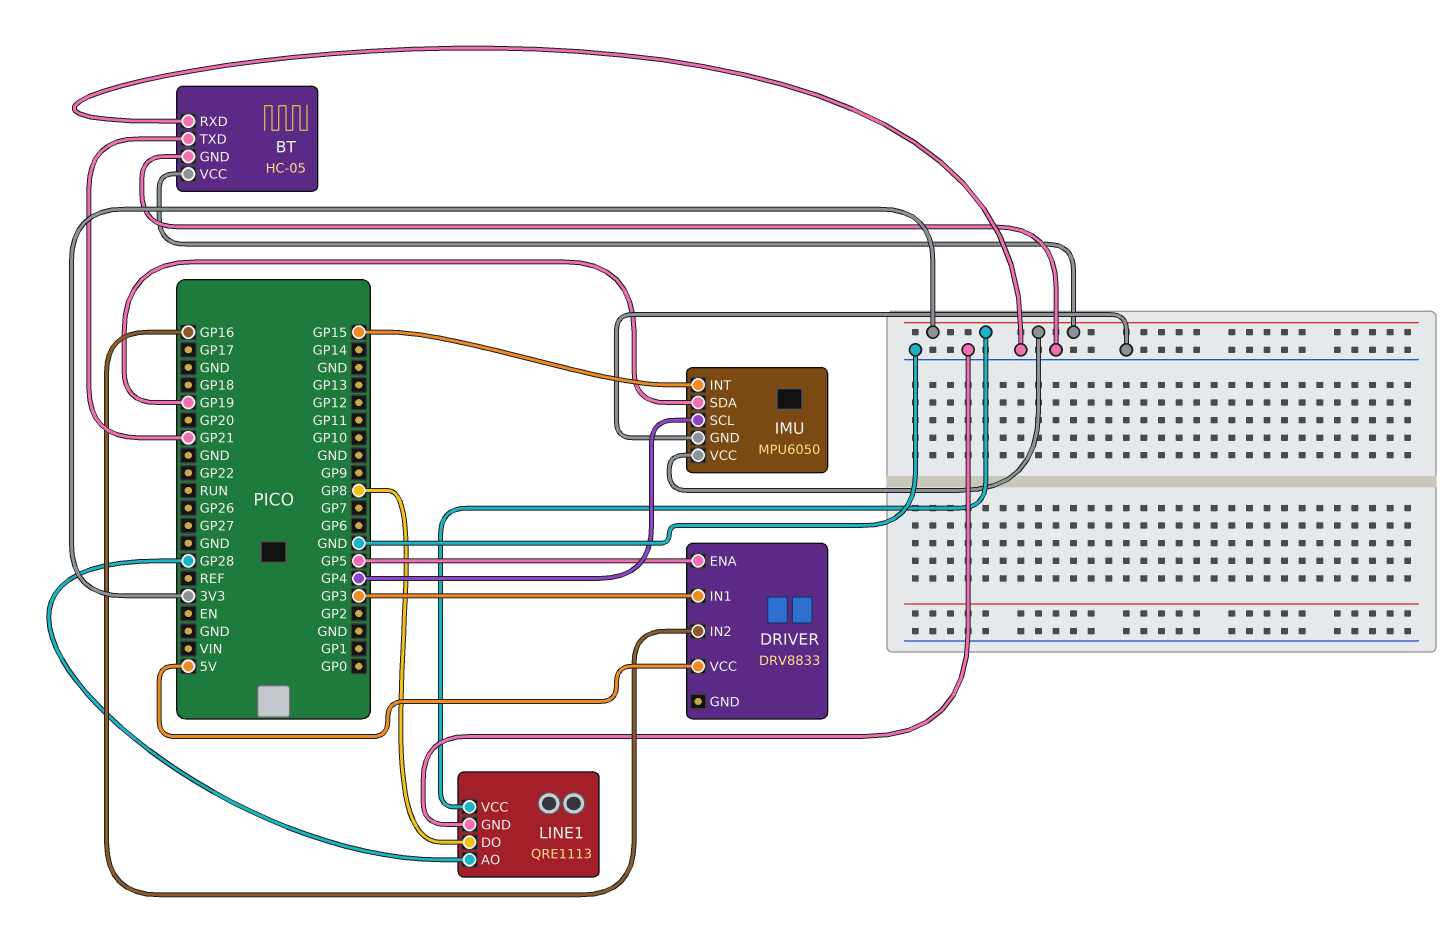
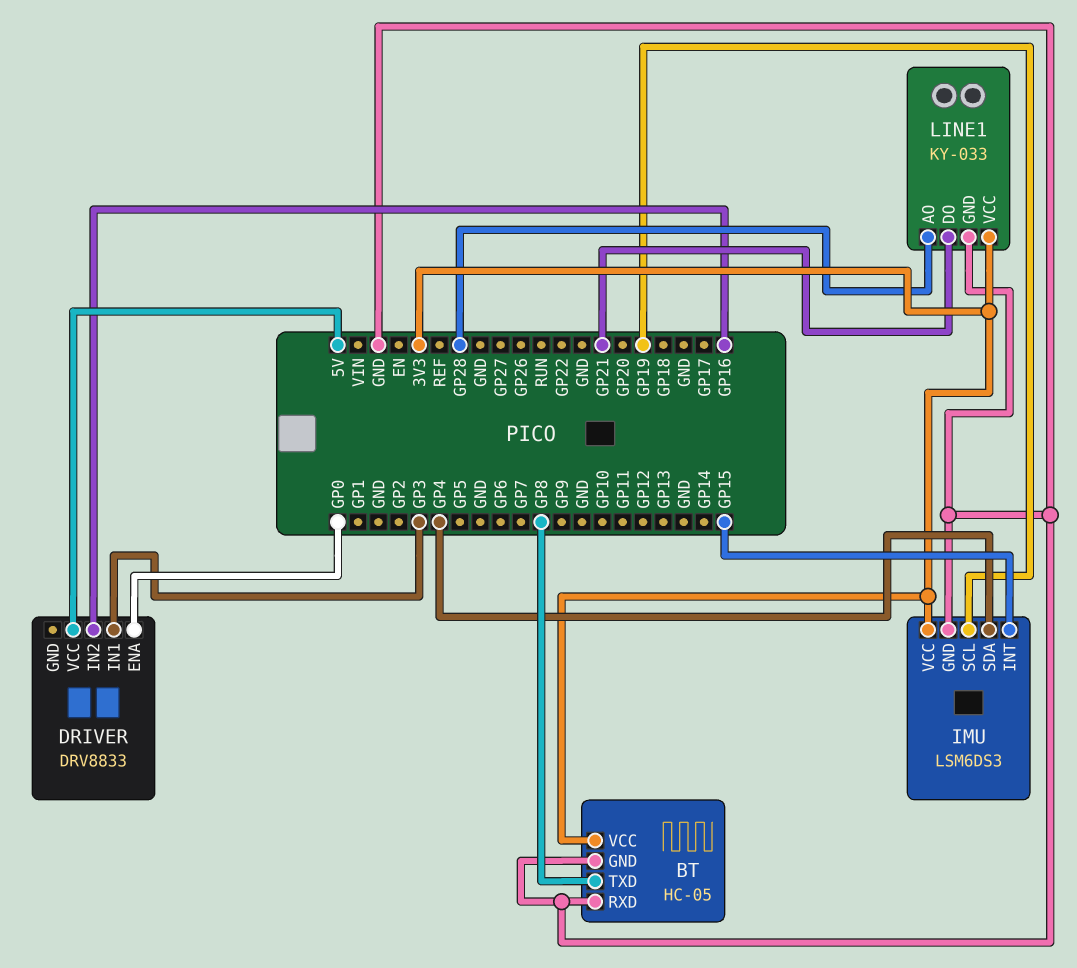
BT pin TXD: GP21 -> GP8
DRIVER pin ENA: GP5 -> GP0
IMU: MPU6050 -> LSM6DS3
IMU pin SCL: GP4 -> GP19
IMU pin SDA: GP19 -> GP4
LINE1: QRE1113 -> KY-033
LINE1 pin DO: GP8 -> GP21

